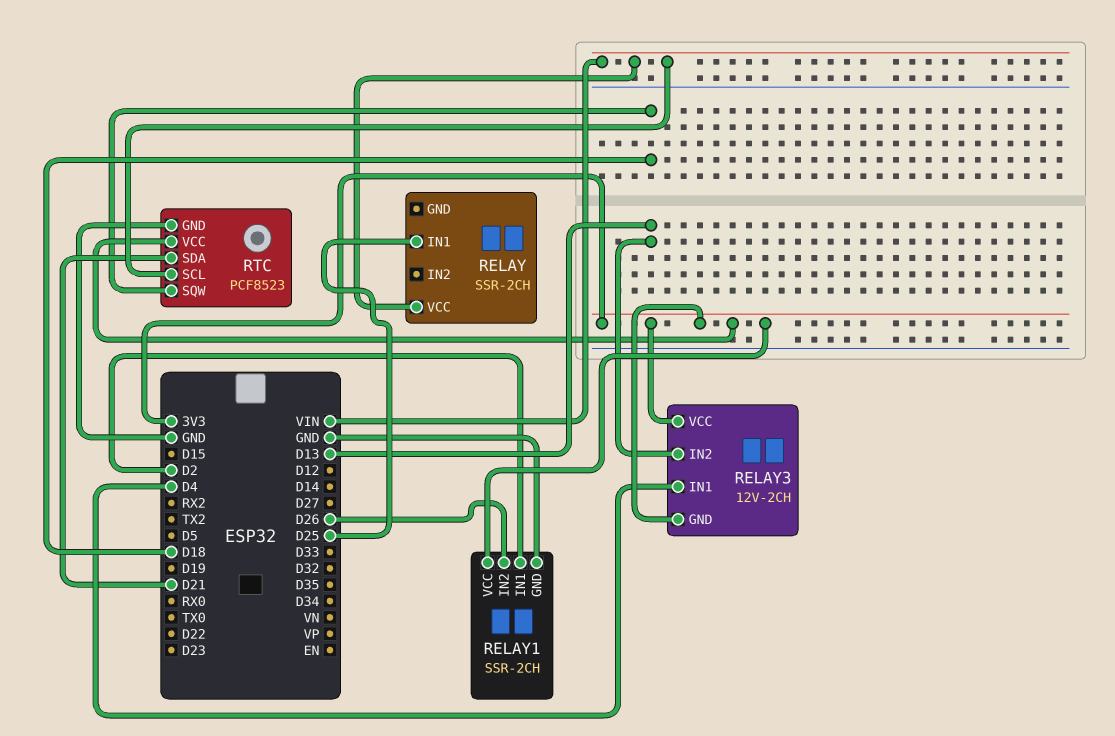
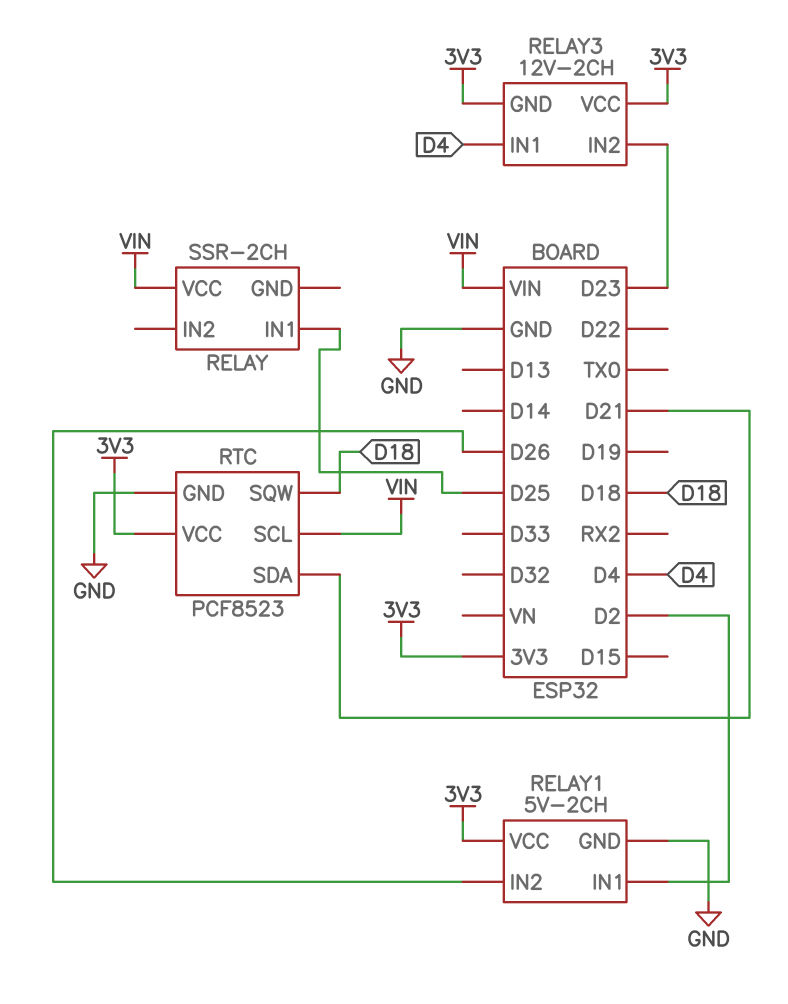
RELAY1: SSR-2CH -> 5V-2CH
RELAY3 pin IN2: D13 -> D23

